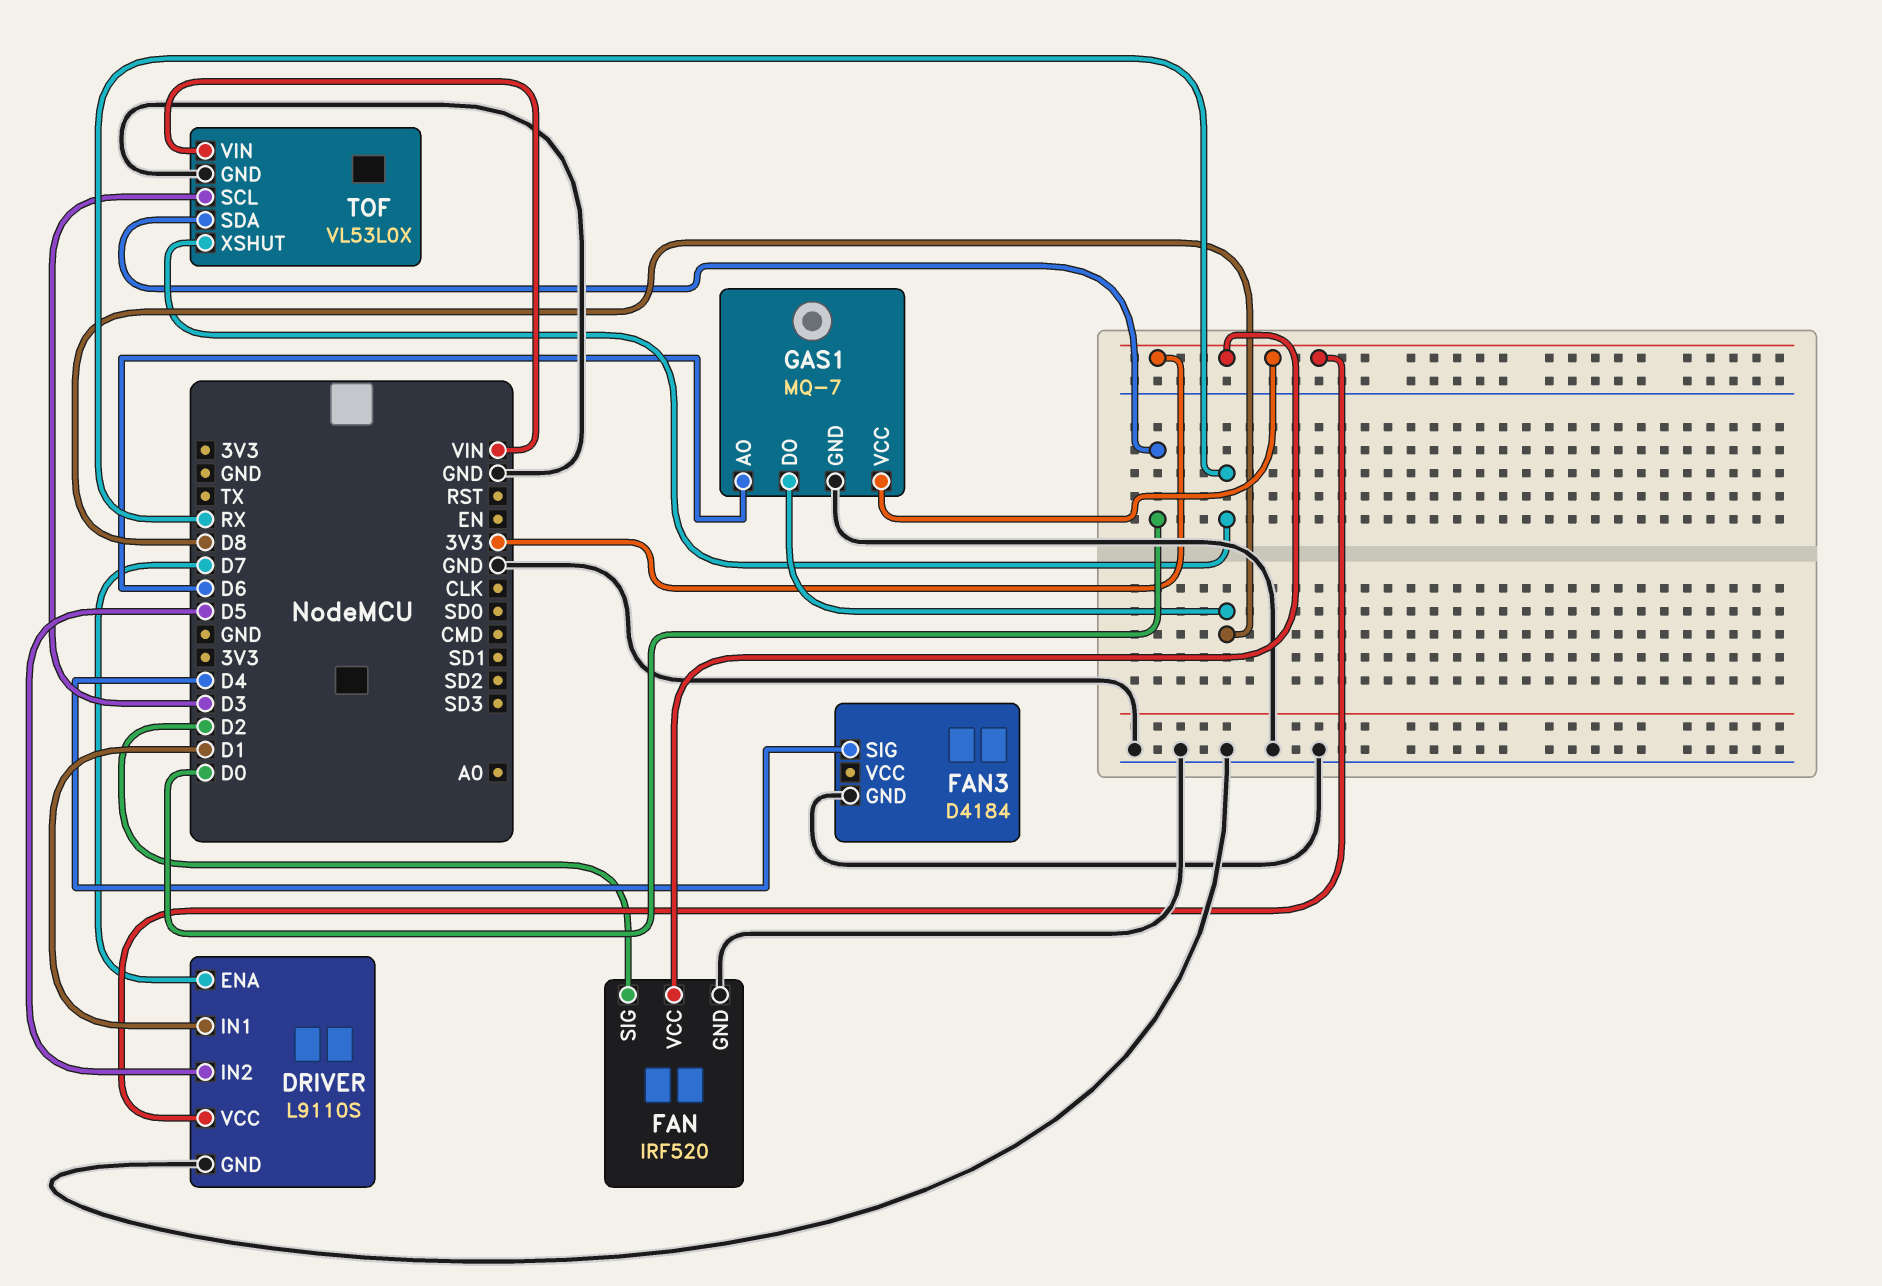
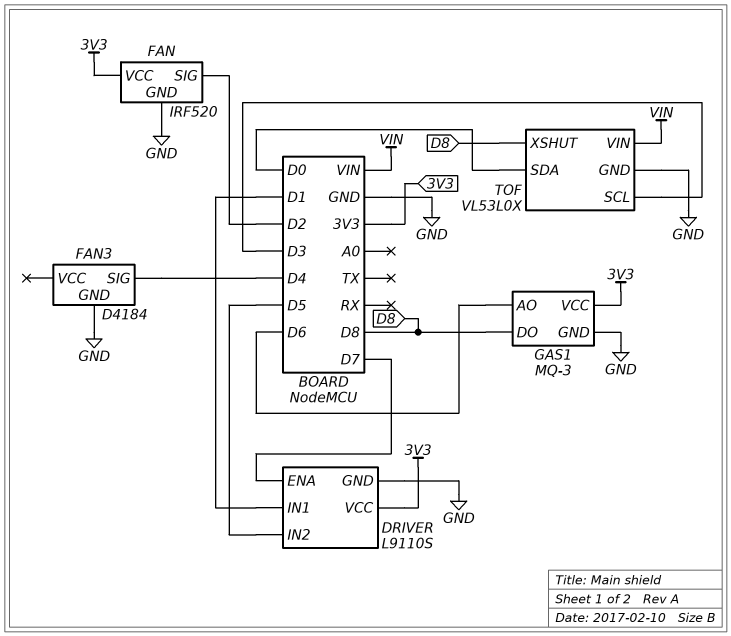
GAS1: MQ-7 -> MQ-3
TOF pin XSHUT: RX -> D8

